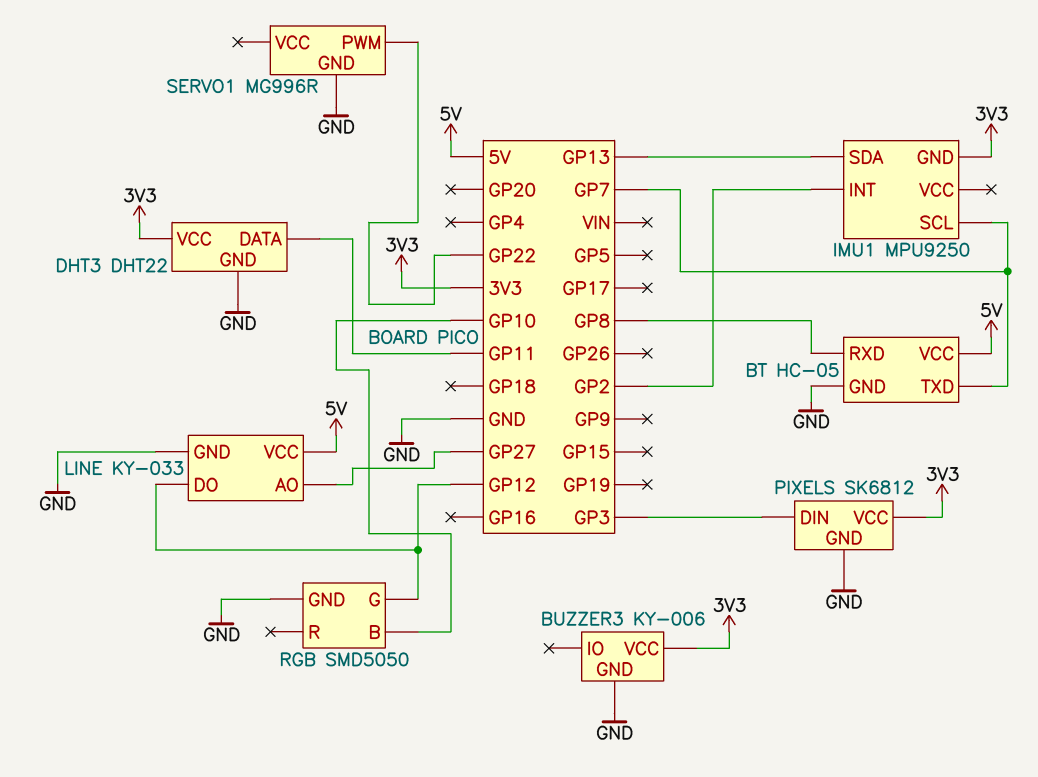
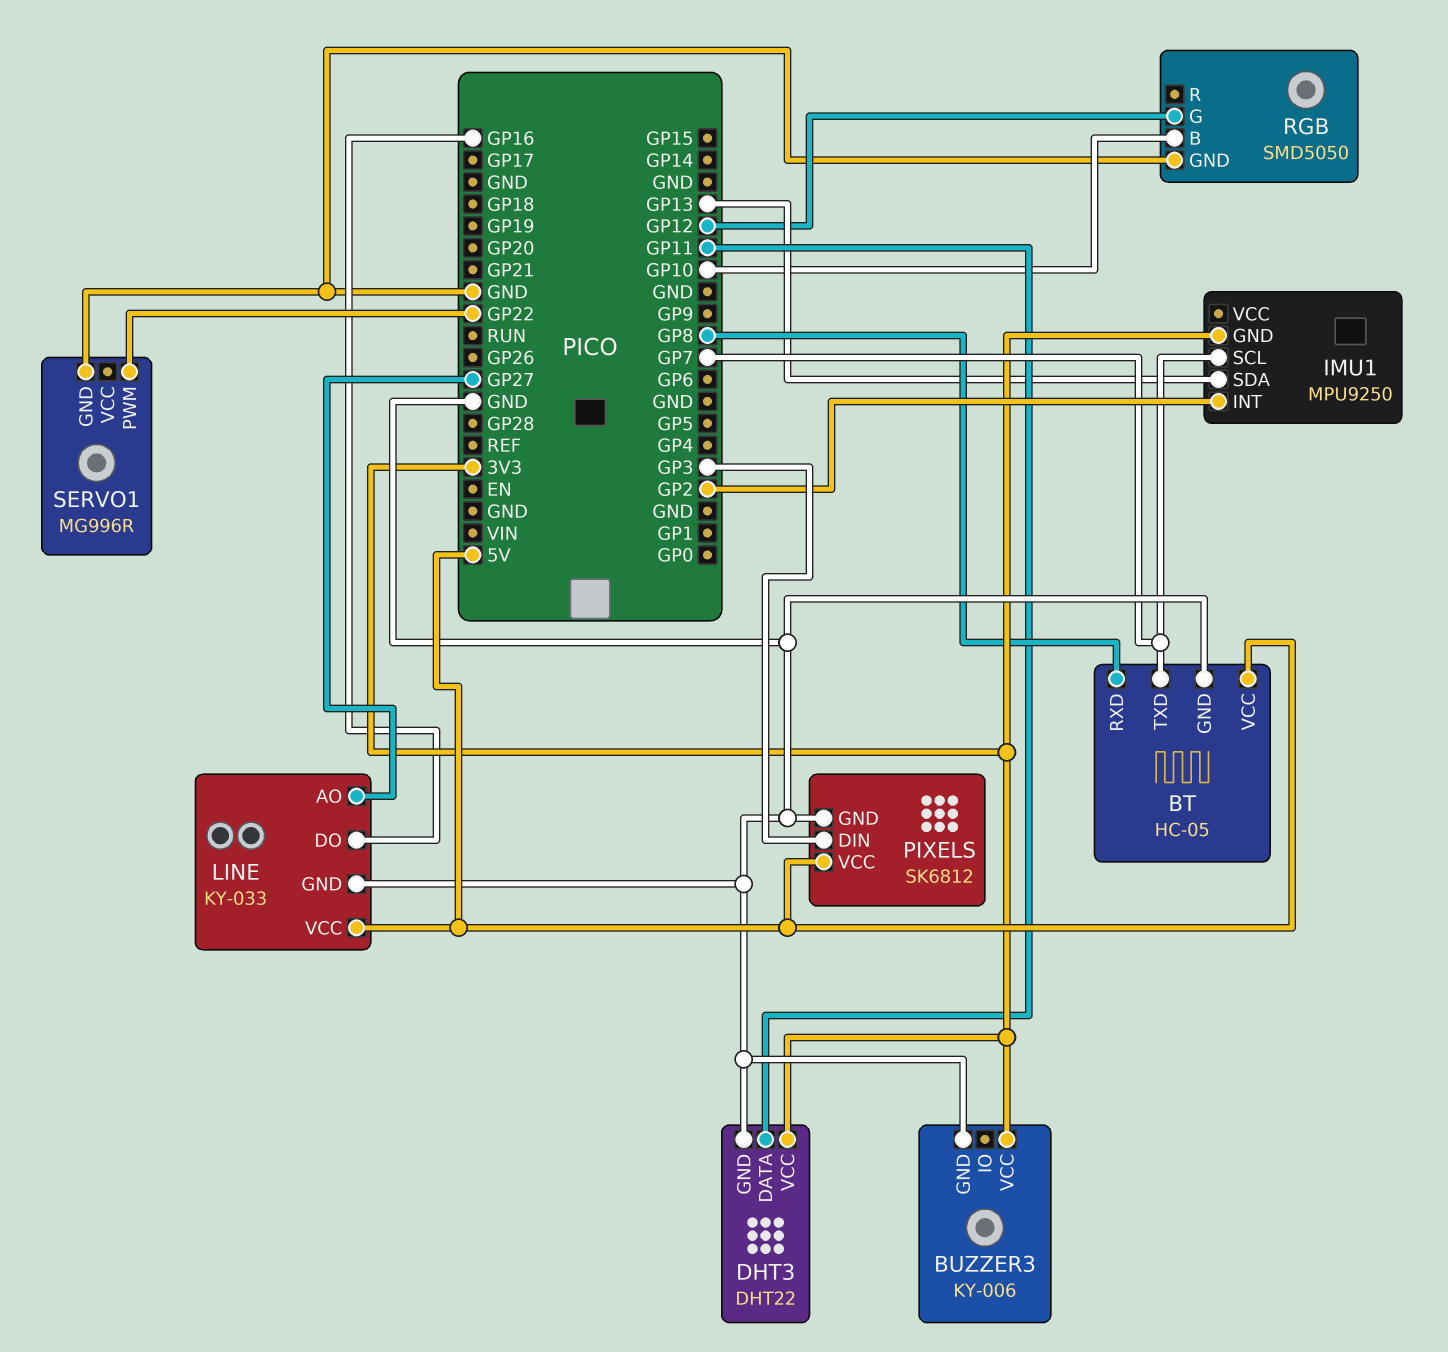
LINE pin DO: GP12 -> GP16
PIXELS pin VCC: 3V3 -> 5V

